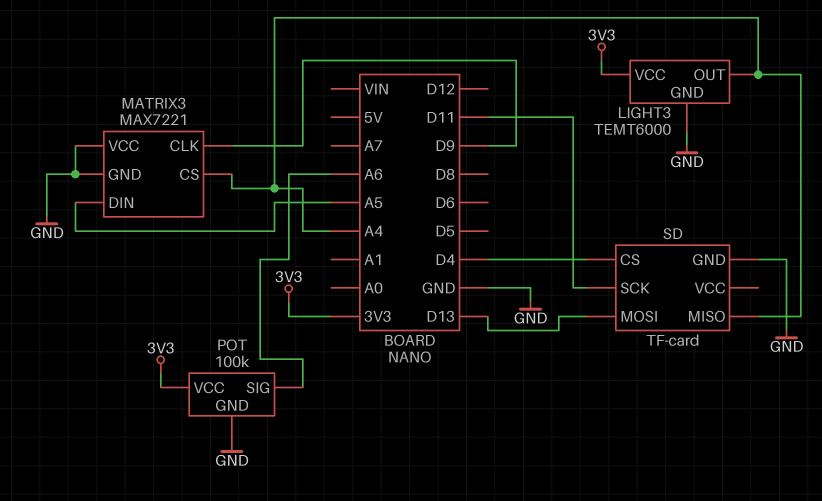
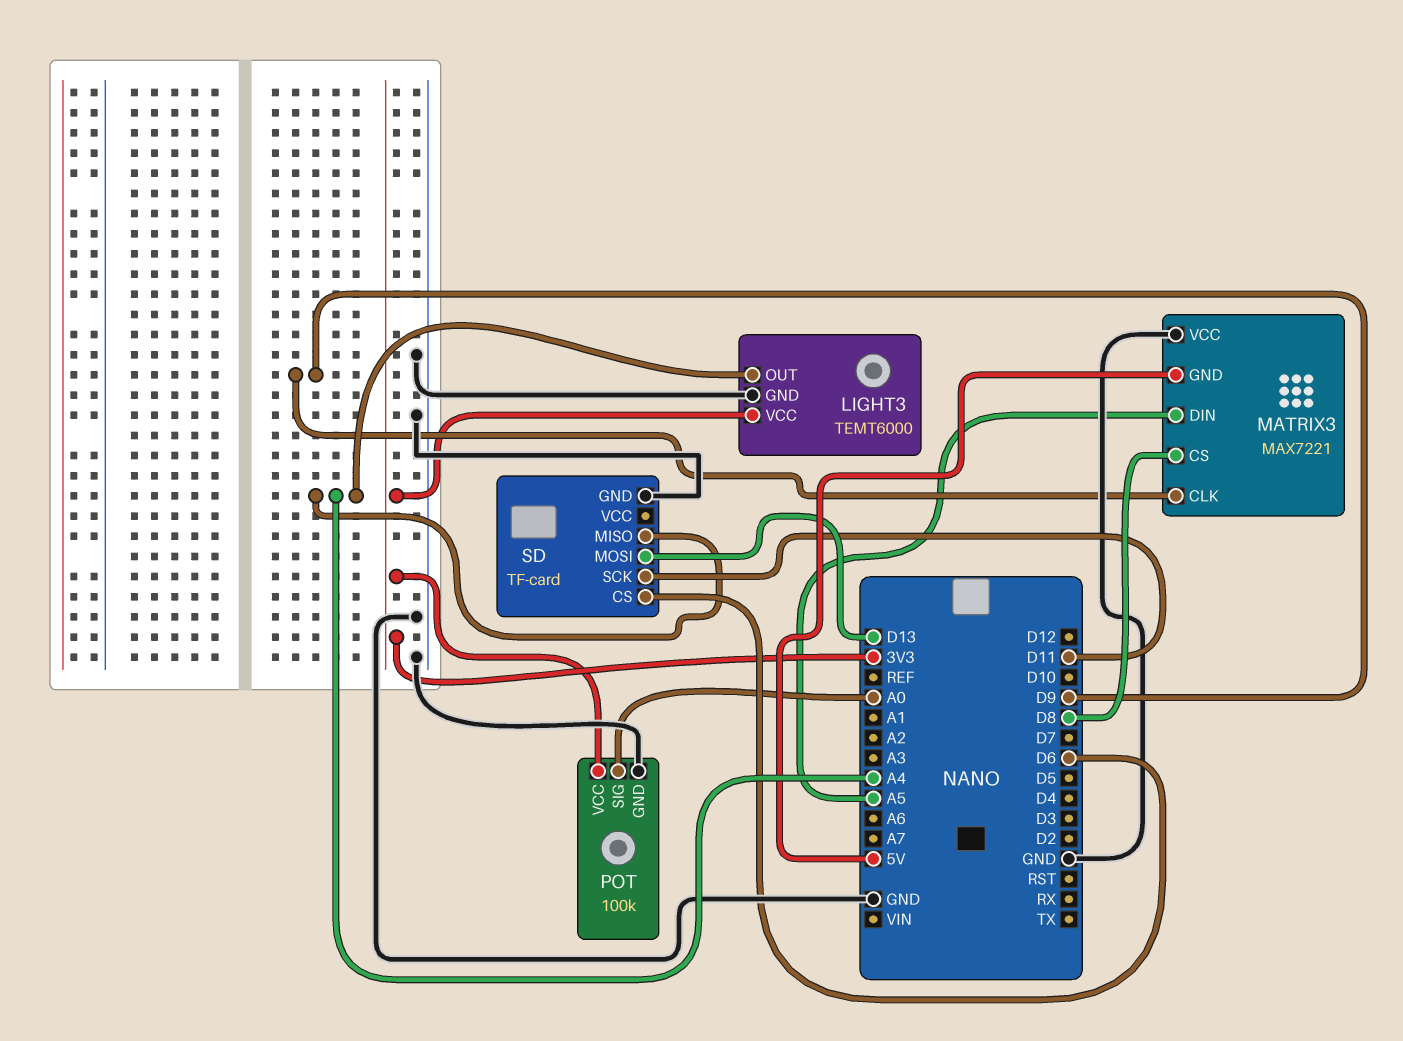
MATRIX3 pin CS: A4 -> D8
MATRIX3 pin GND: GND -> 5V
POT pin SIG: A6 -> A0
SD pin CS: D4 -> D6

